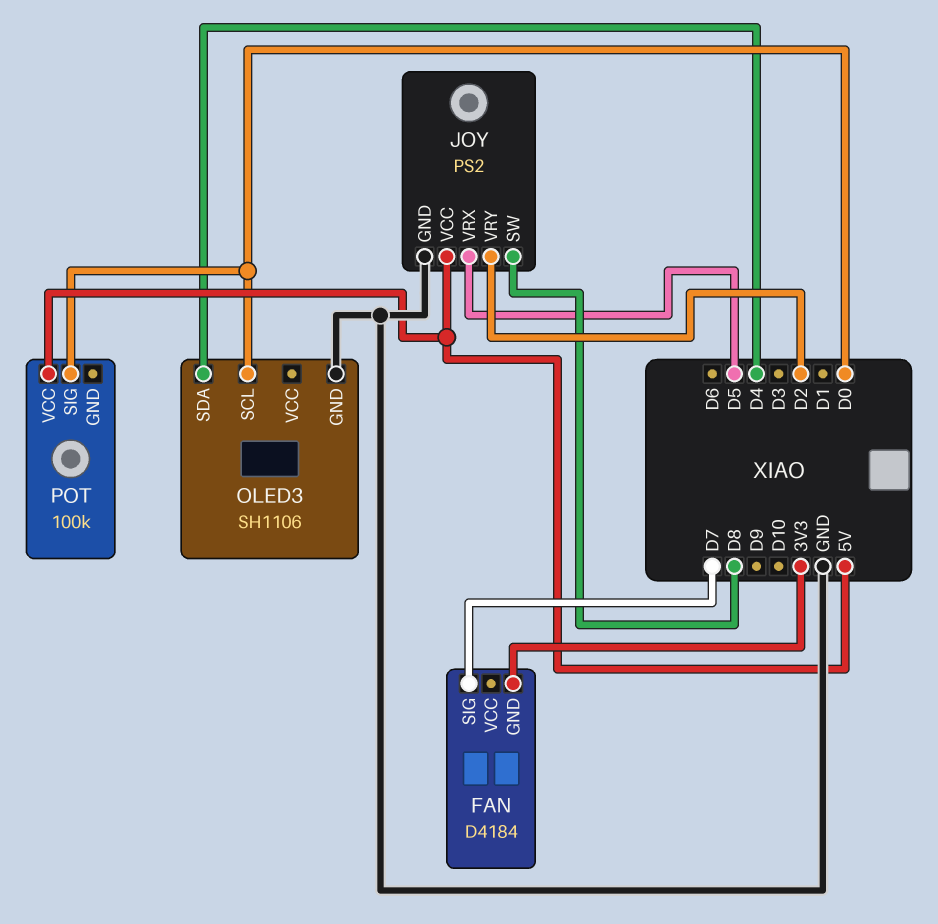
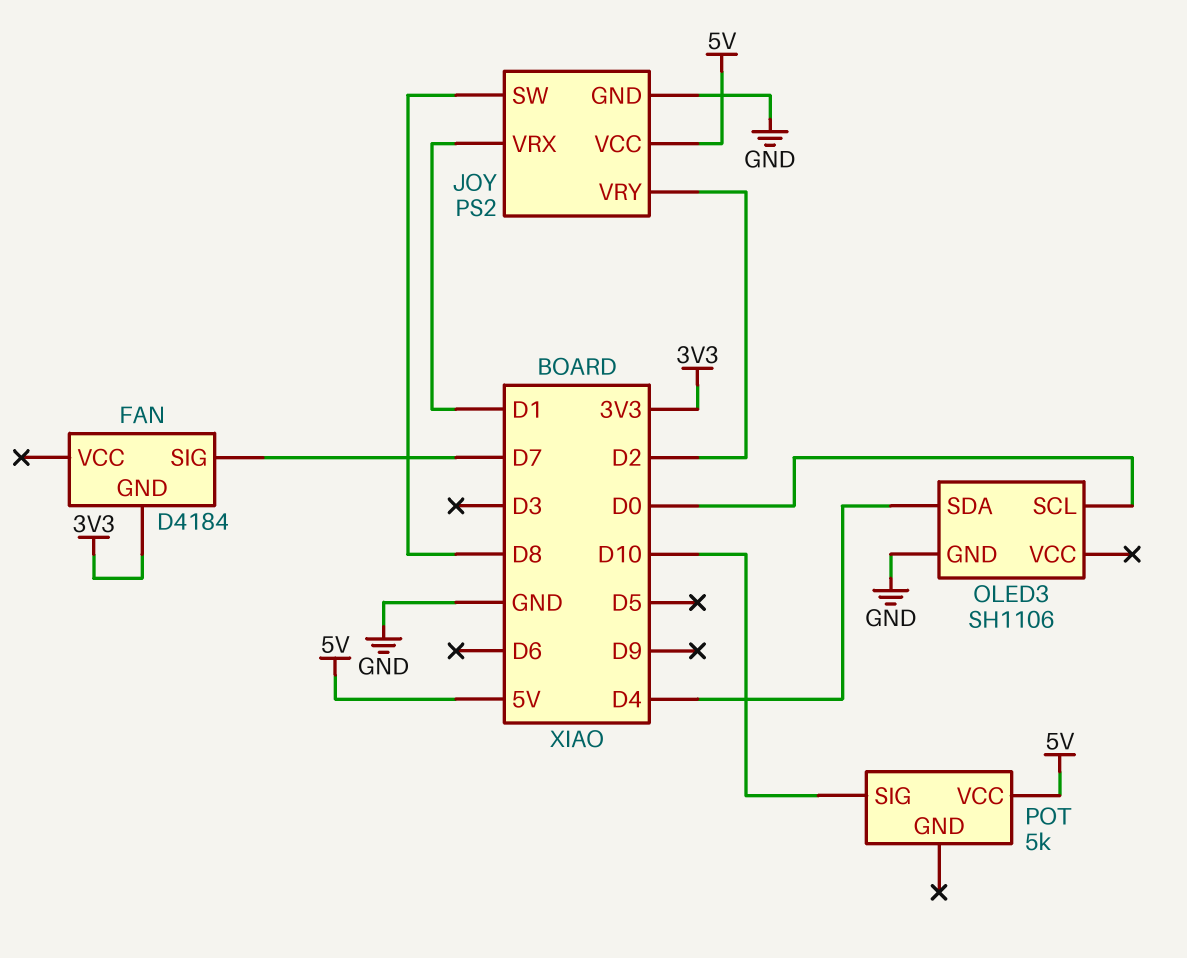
JOY pin VRX: D5 -> D1
POT: 100k -> 5k
POT pin SIG: D0 -> D10

